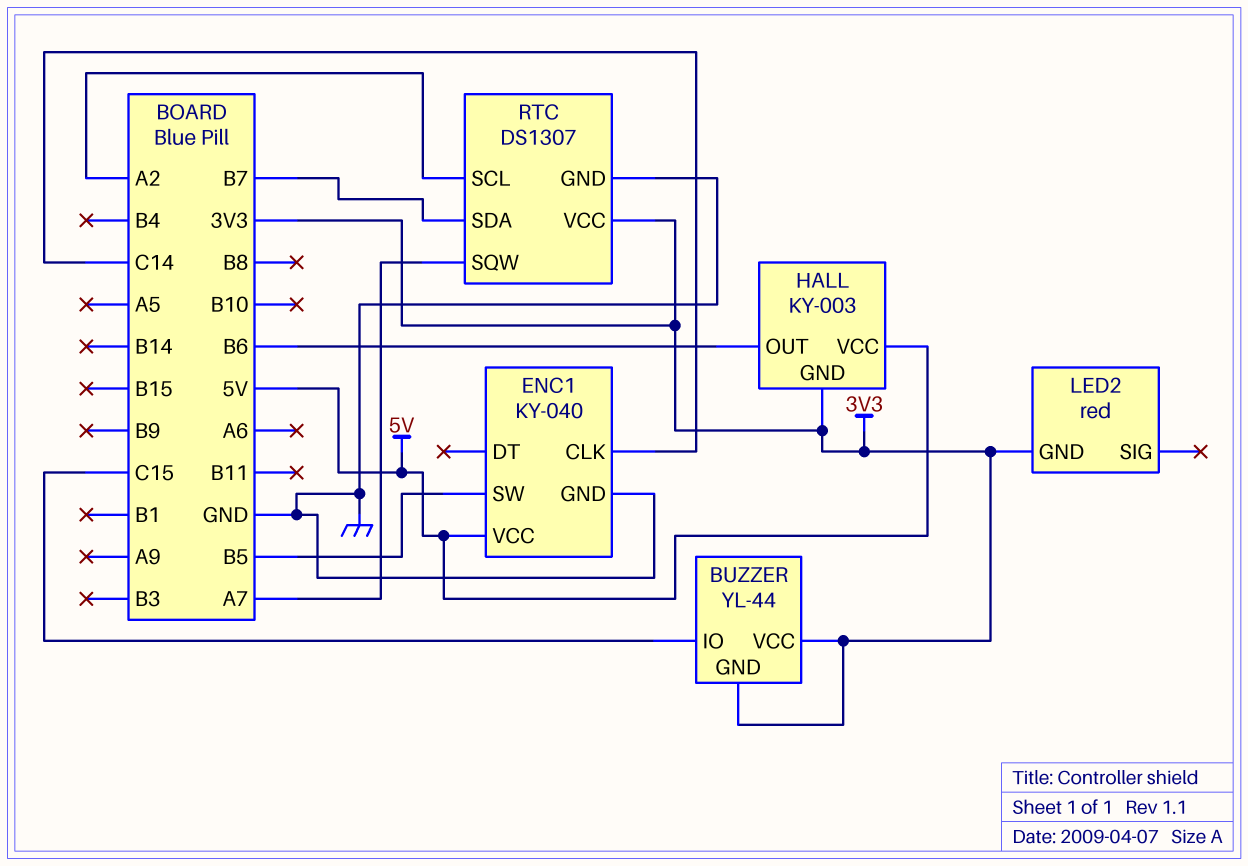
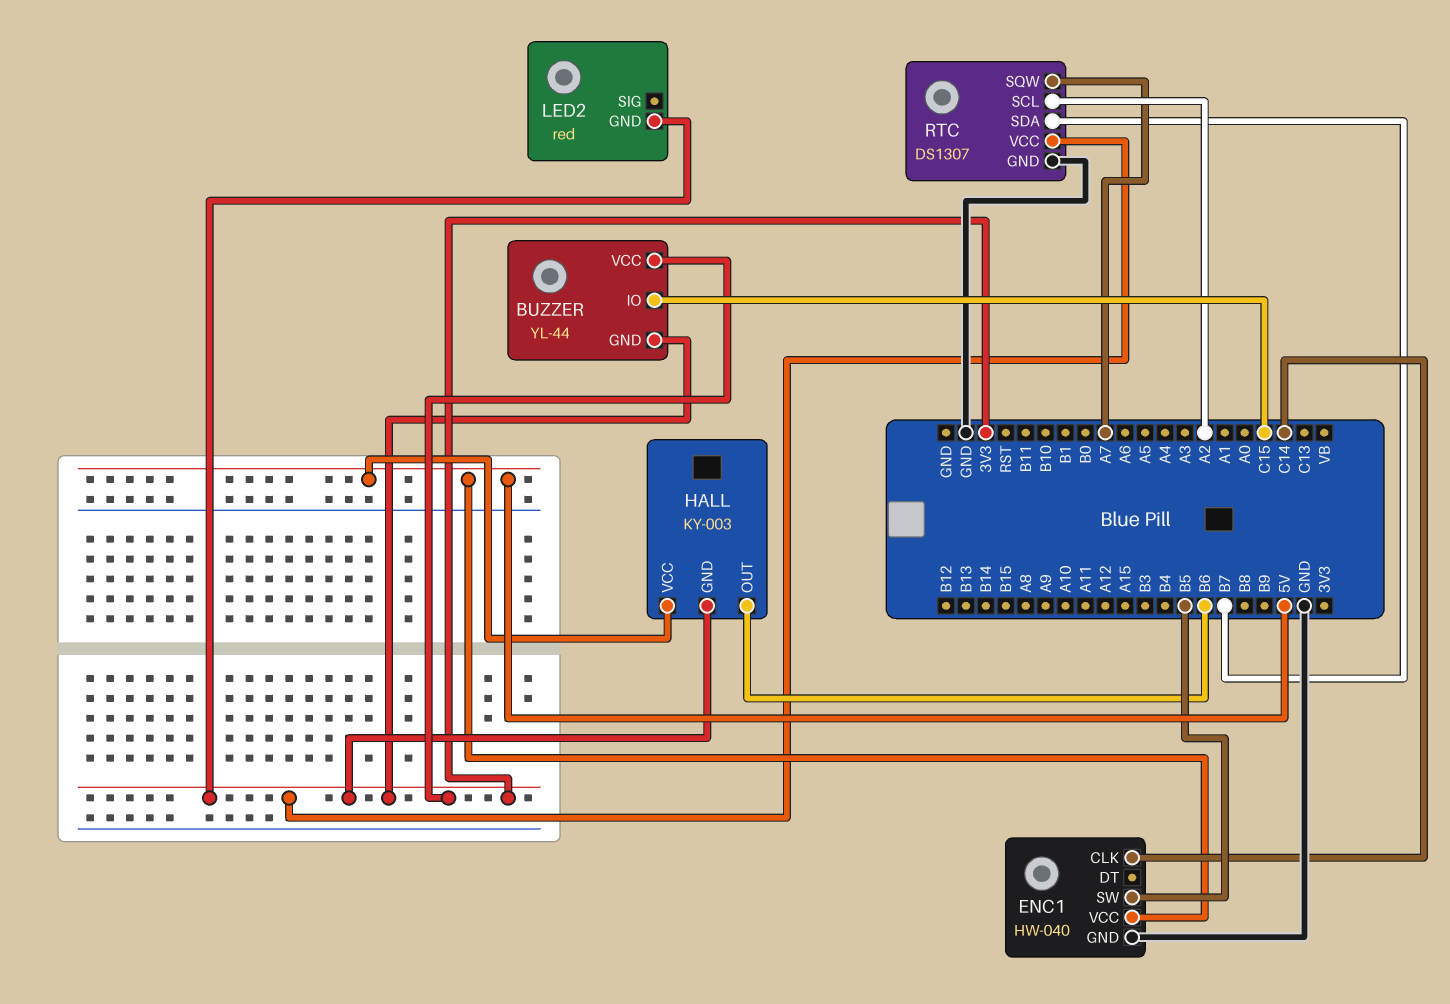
ENC1: KY-040 -> HW-040

